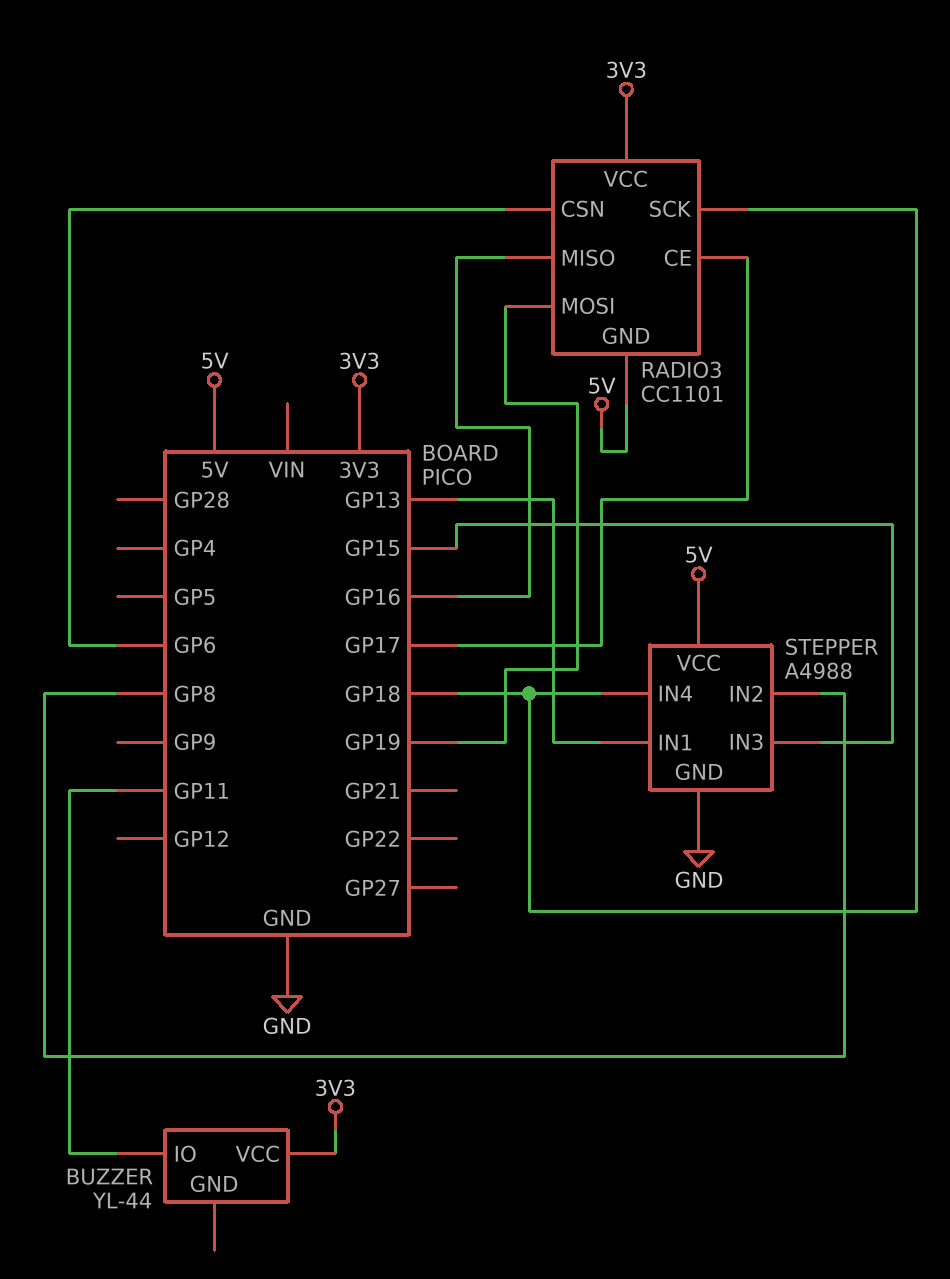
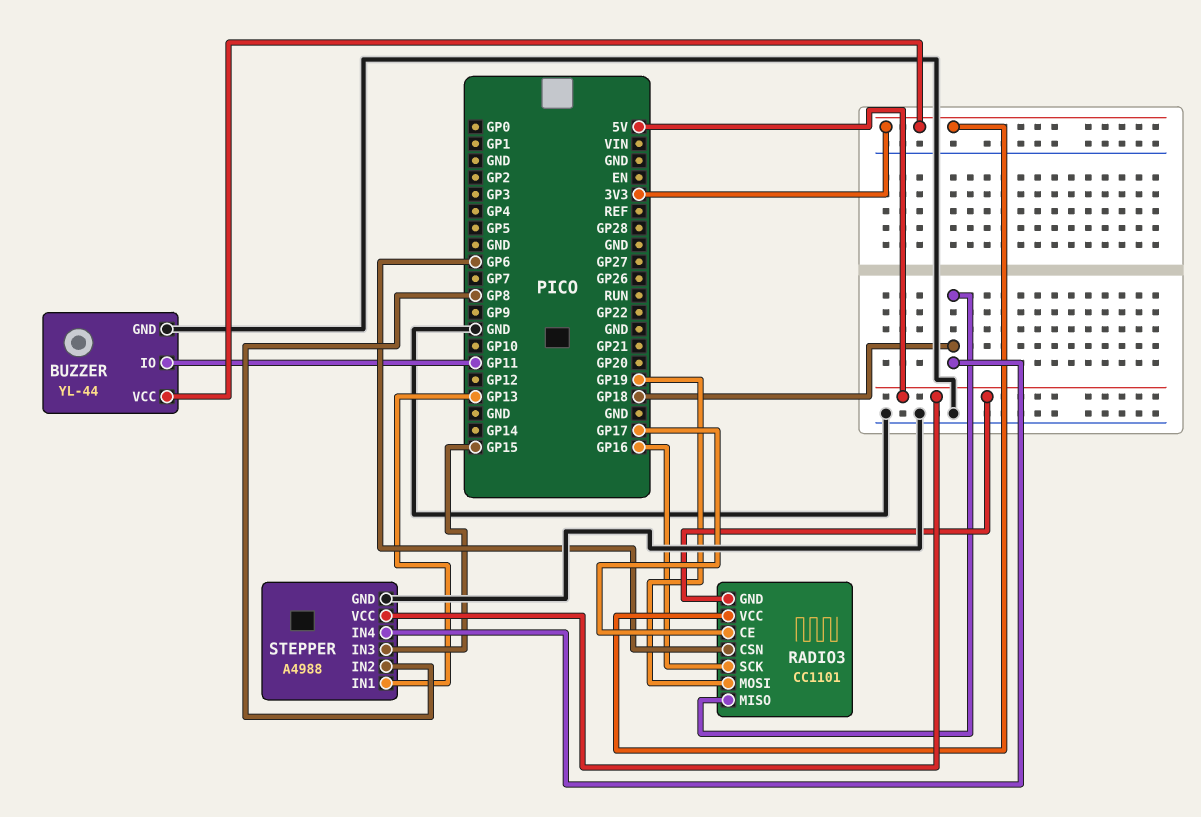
BUZZER pin GND: none -> GND
RADIO3 pin MISO: GP16 -> GP18
RADIO3 pin SCK: GP18 -> GP16

